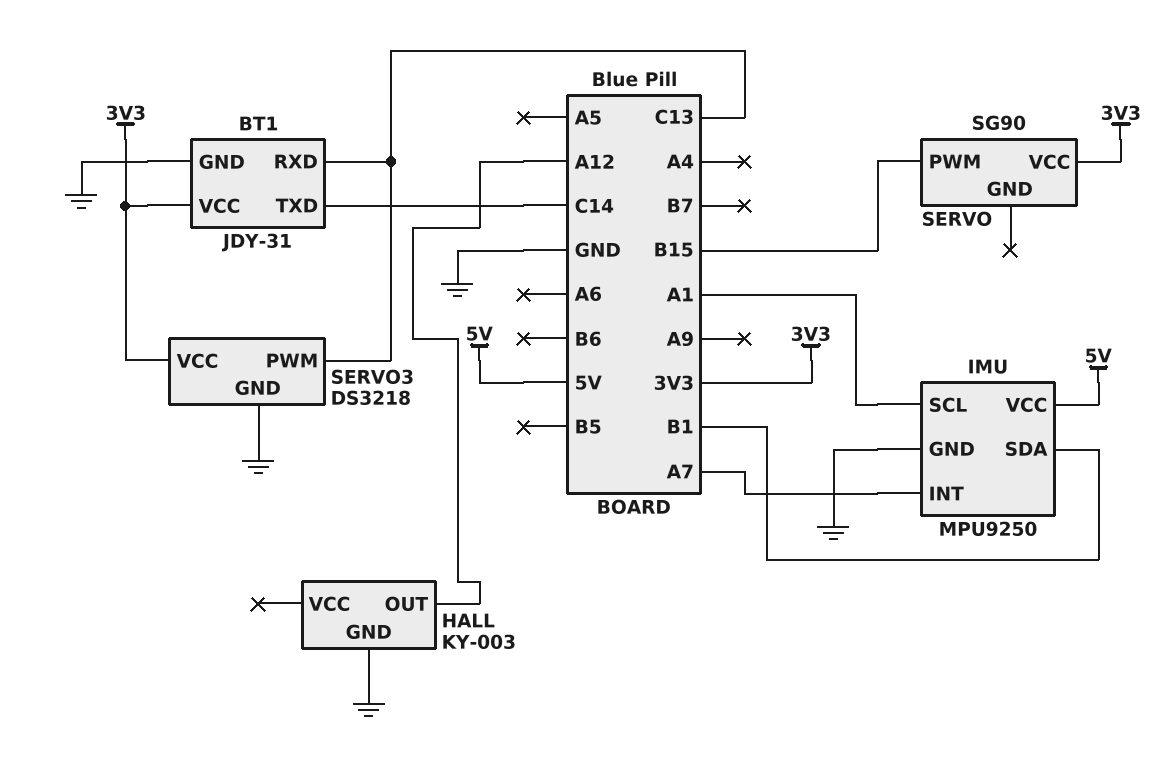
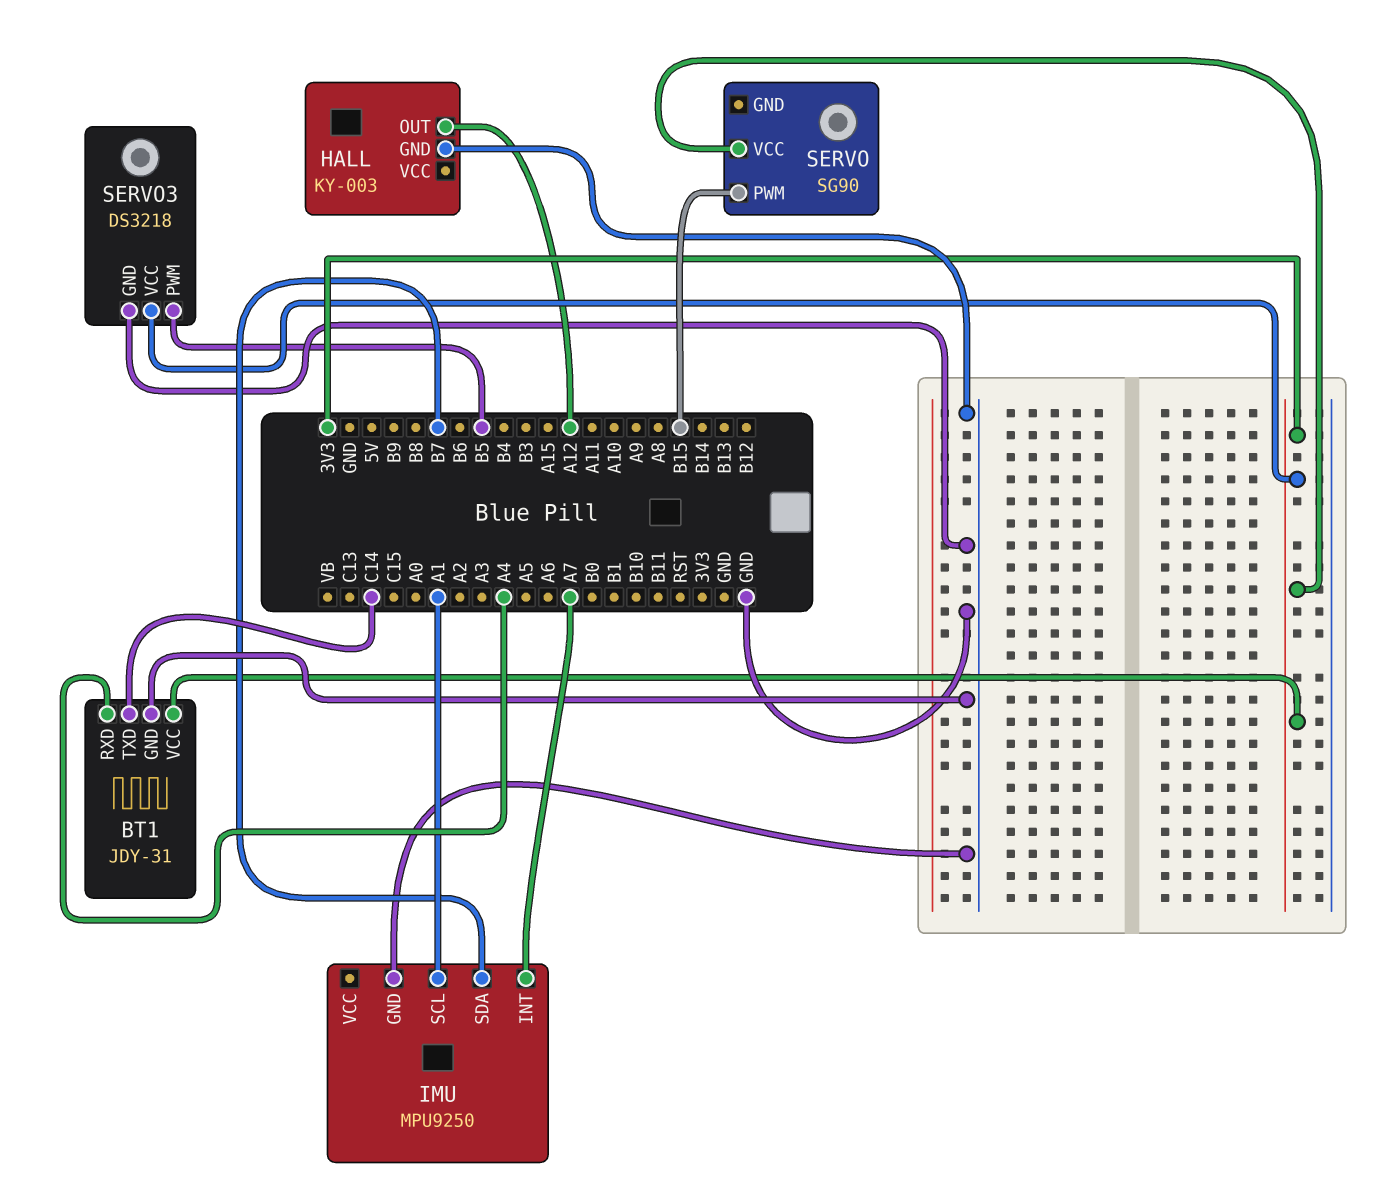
BT1 pin RXD: C13 -> A4
IMU pin SDA: B1 -> B7
IMU pin VCC: 5V -> none
SERVO3 pin PWM: C13 -> B5

